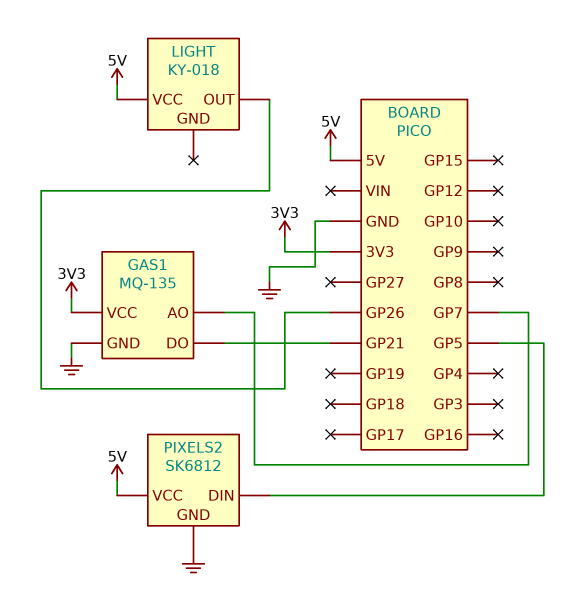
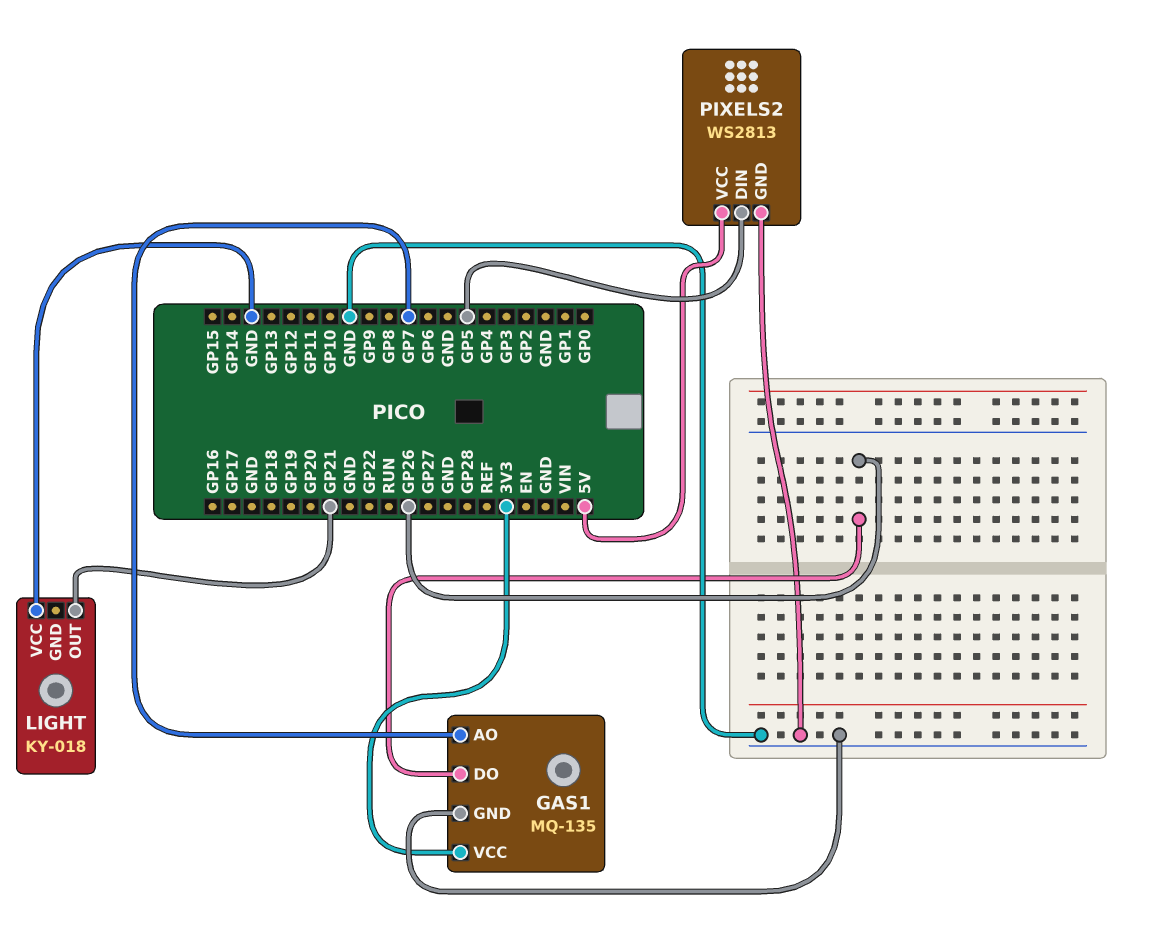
GAS1 pin DO: GP21 -> GP26
LIGHT pin OUT: GP26 -> GP21
LIGHT pin VCC: 5V -> GND
PIXELS2: SK6812 -> WS2813

